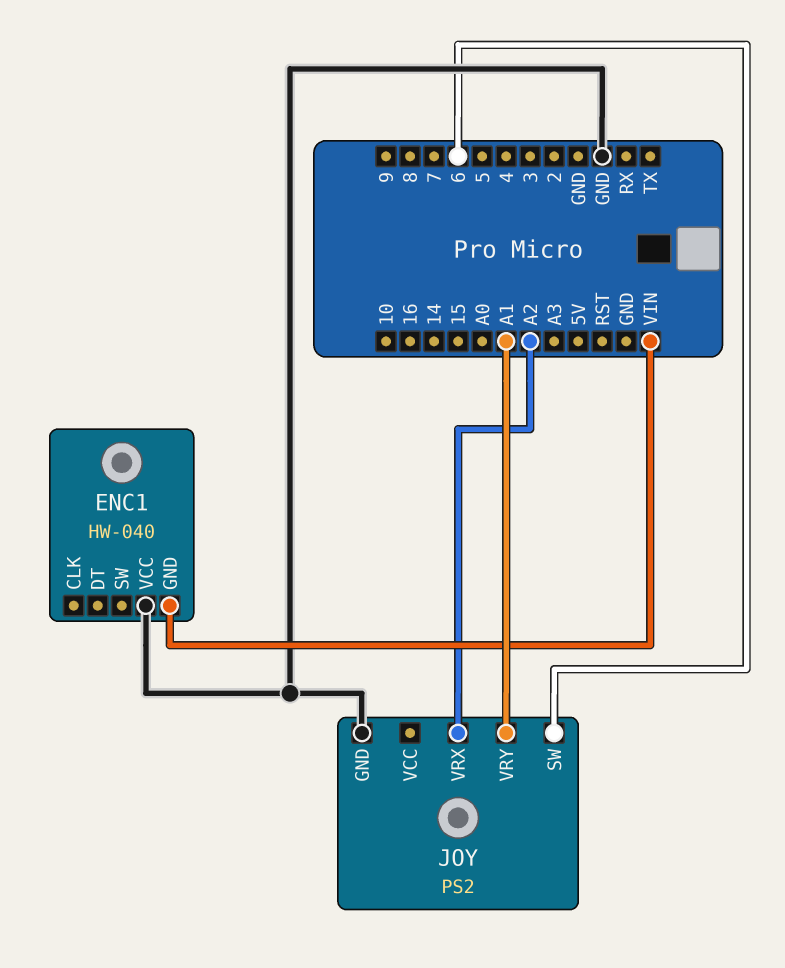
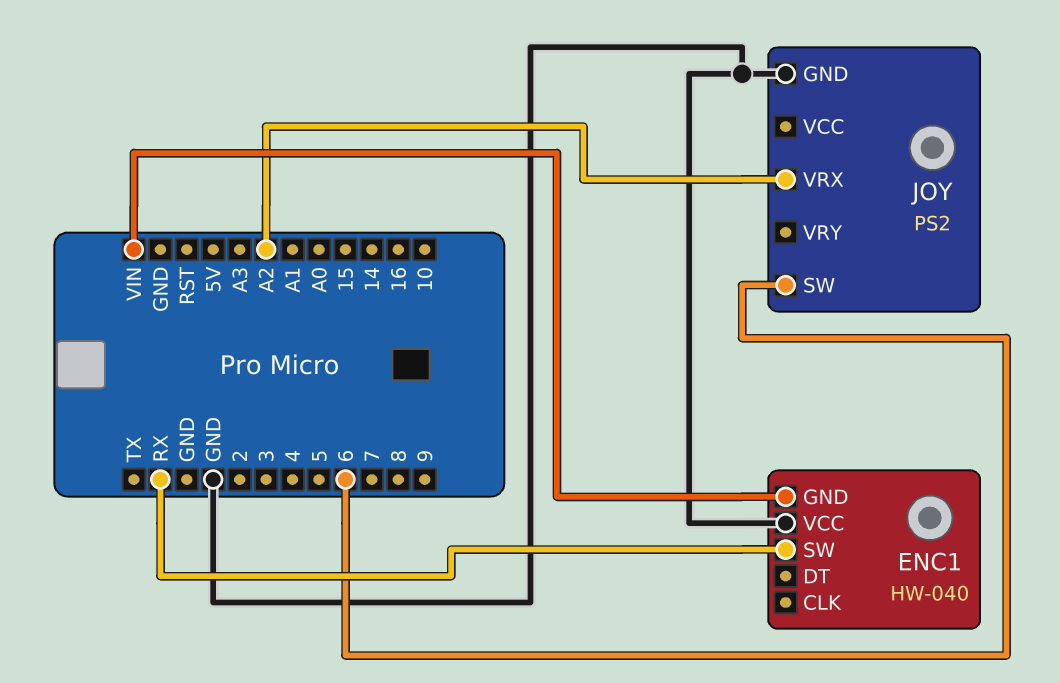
ENC1 pin SW: none -> RX
JOY pin VRY: A1 -> none

